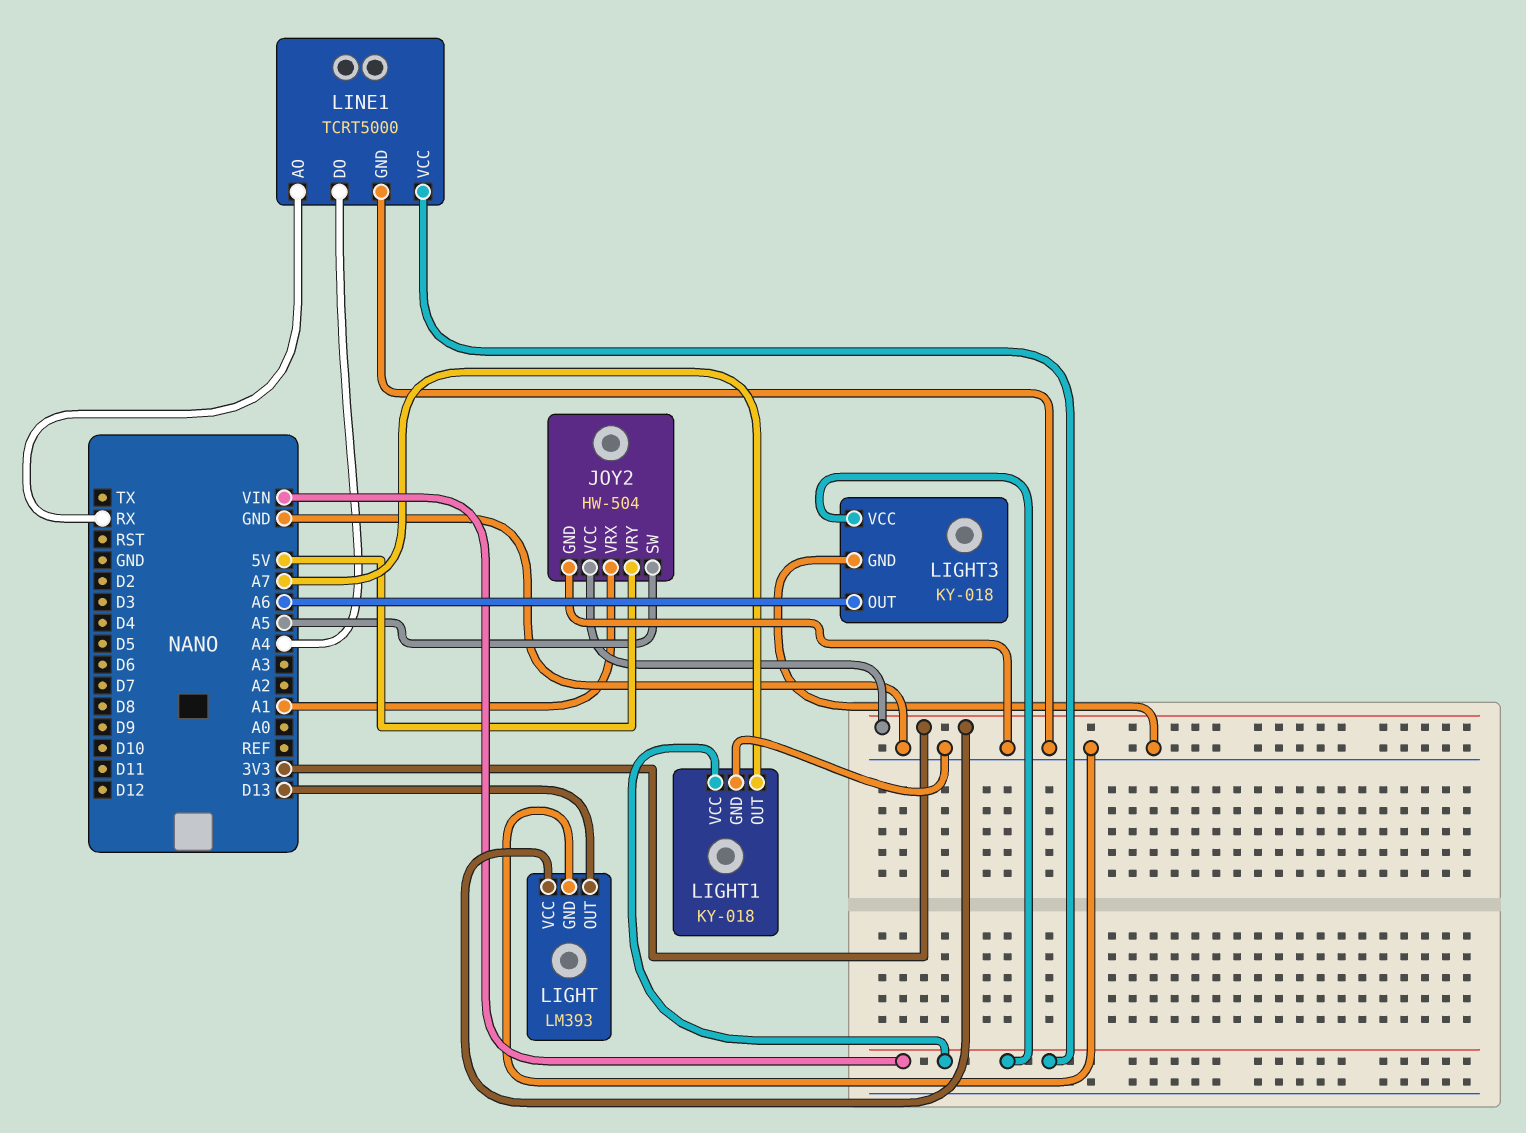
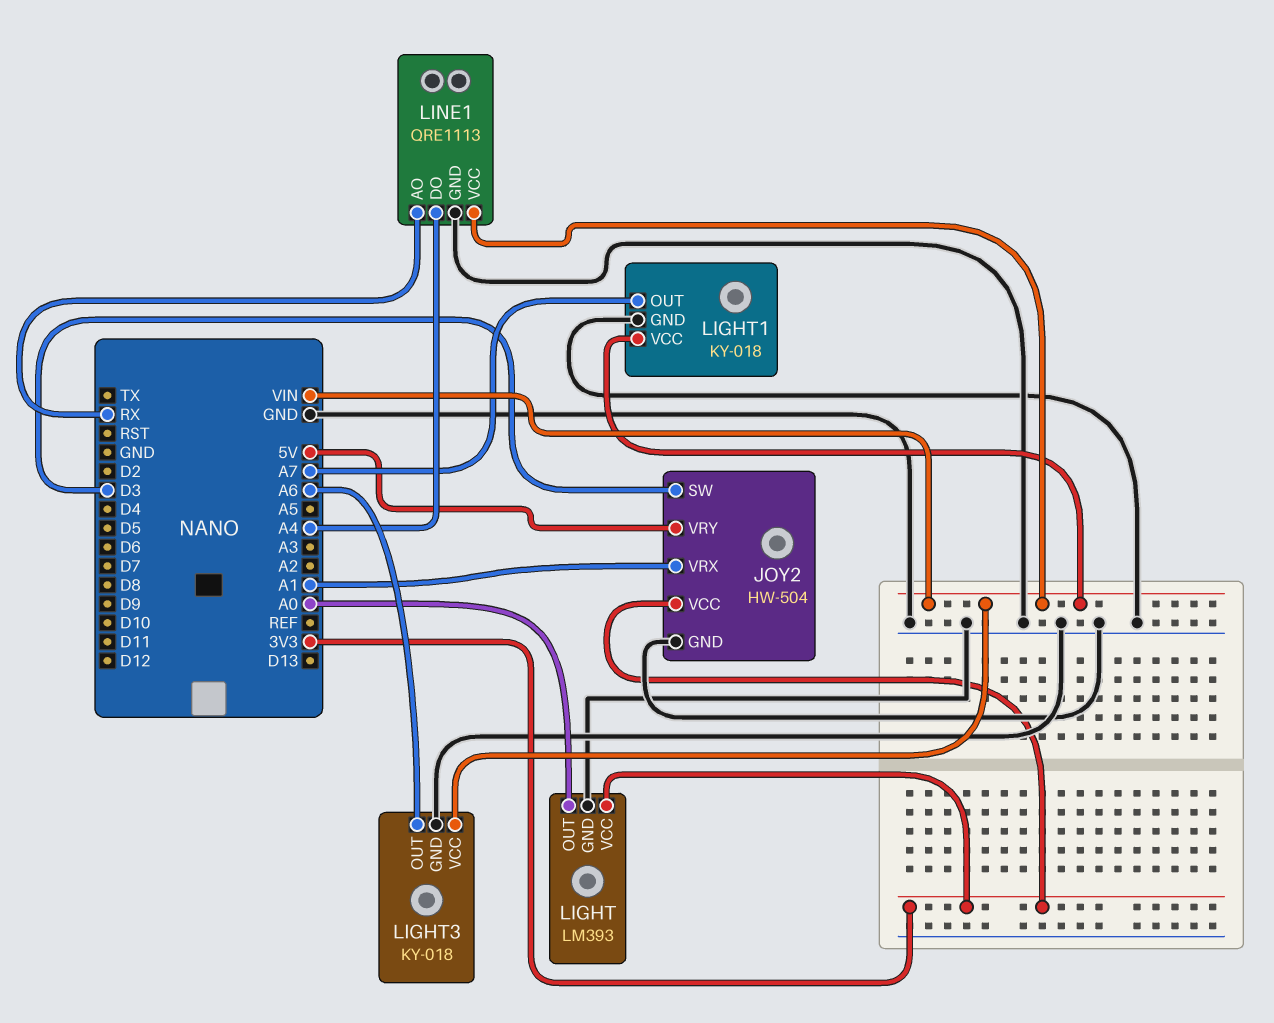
JOY2 pin SW: A5 -> D3
LIGHT pin OUT: D13 -> A0
LINE1: TCRT5000 -> QRE1113

